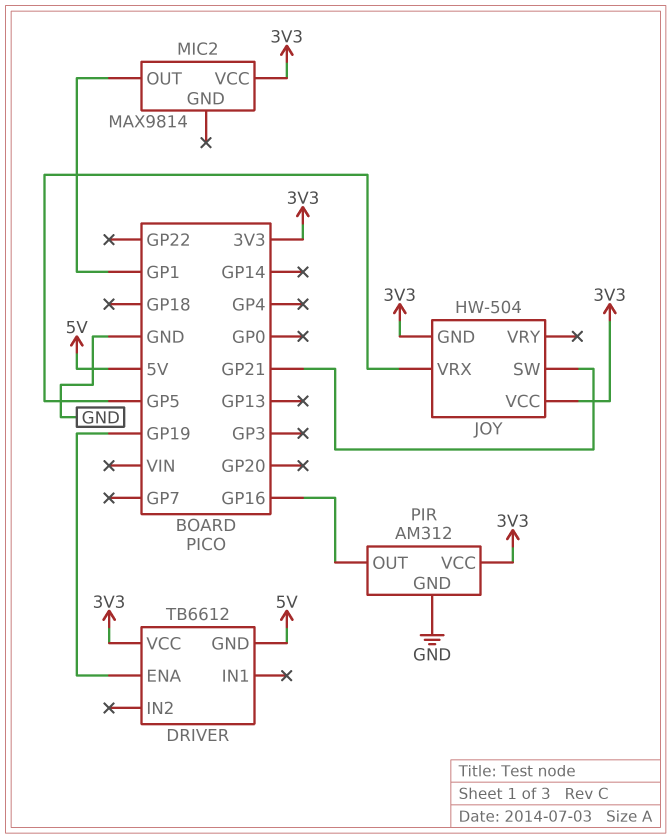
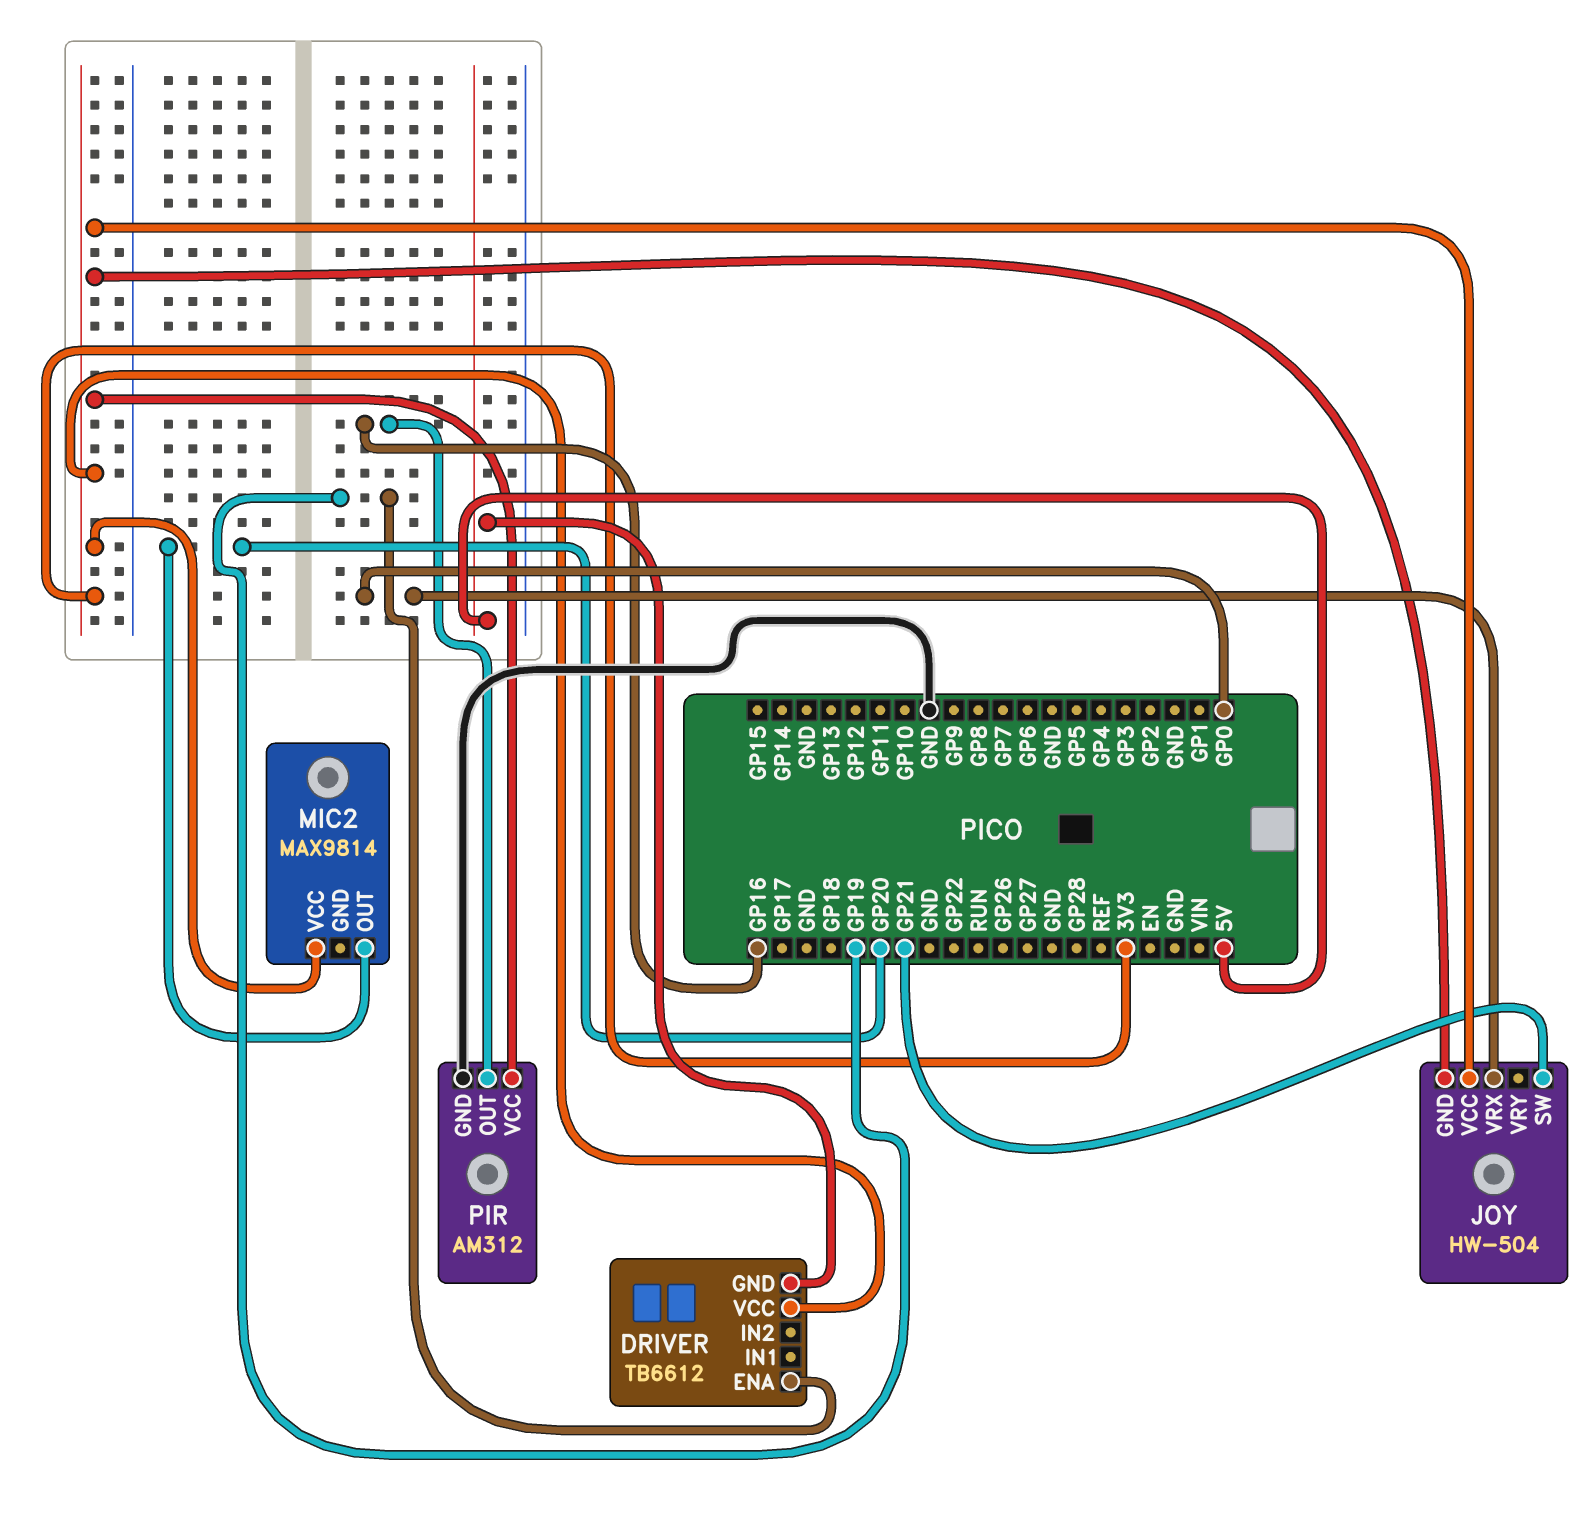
JOY pin VRX: GP5 -> GP0
MIC2 pin OUT: GP1 -> GP20

